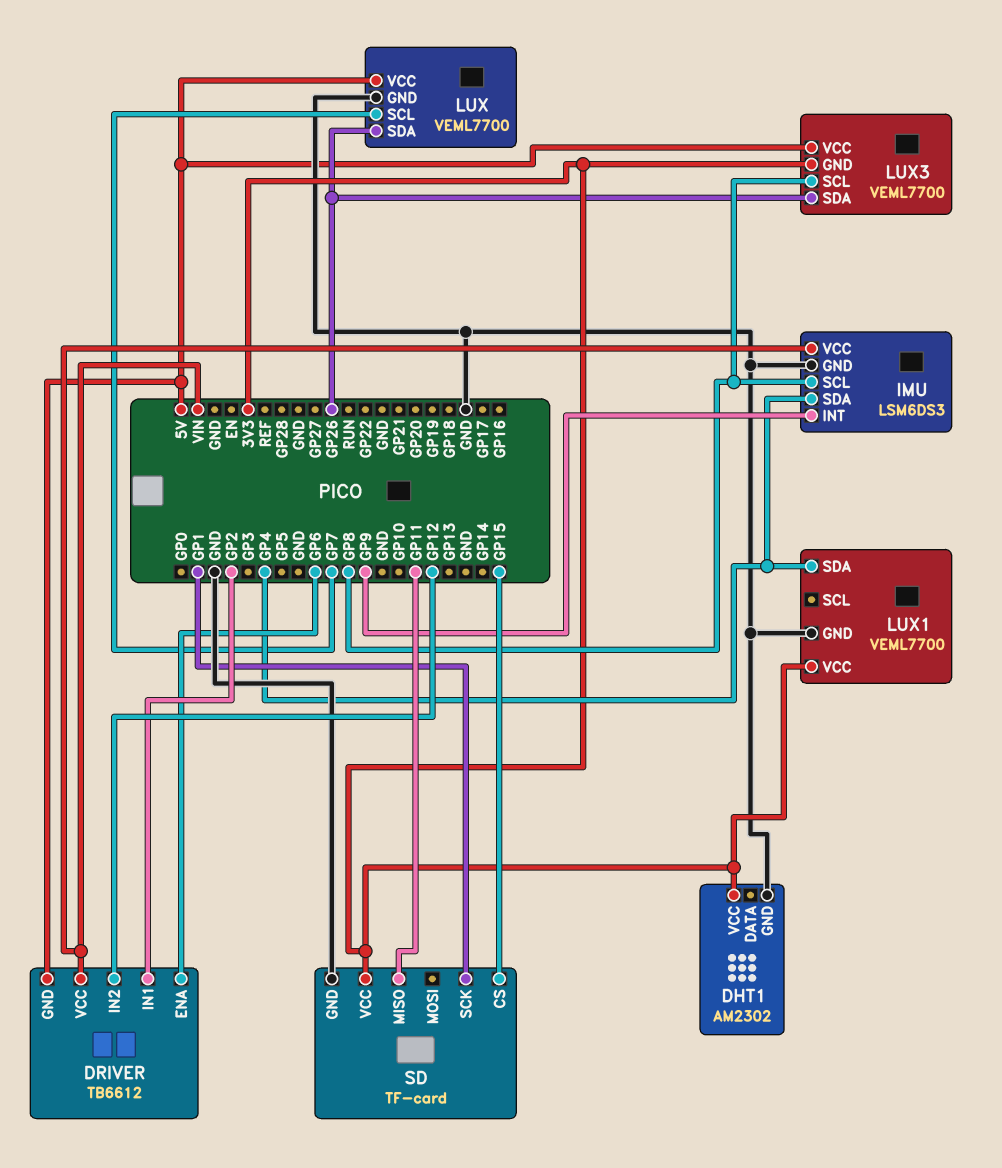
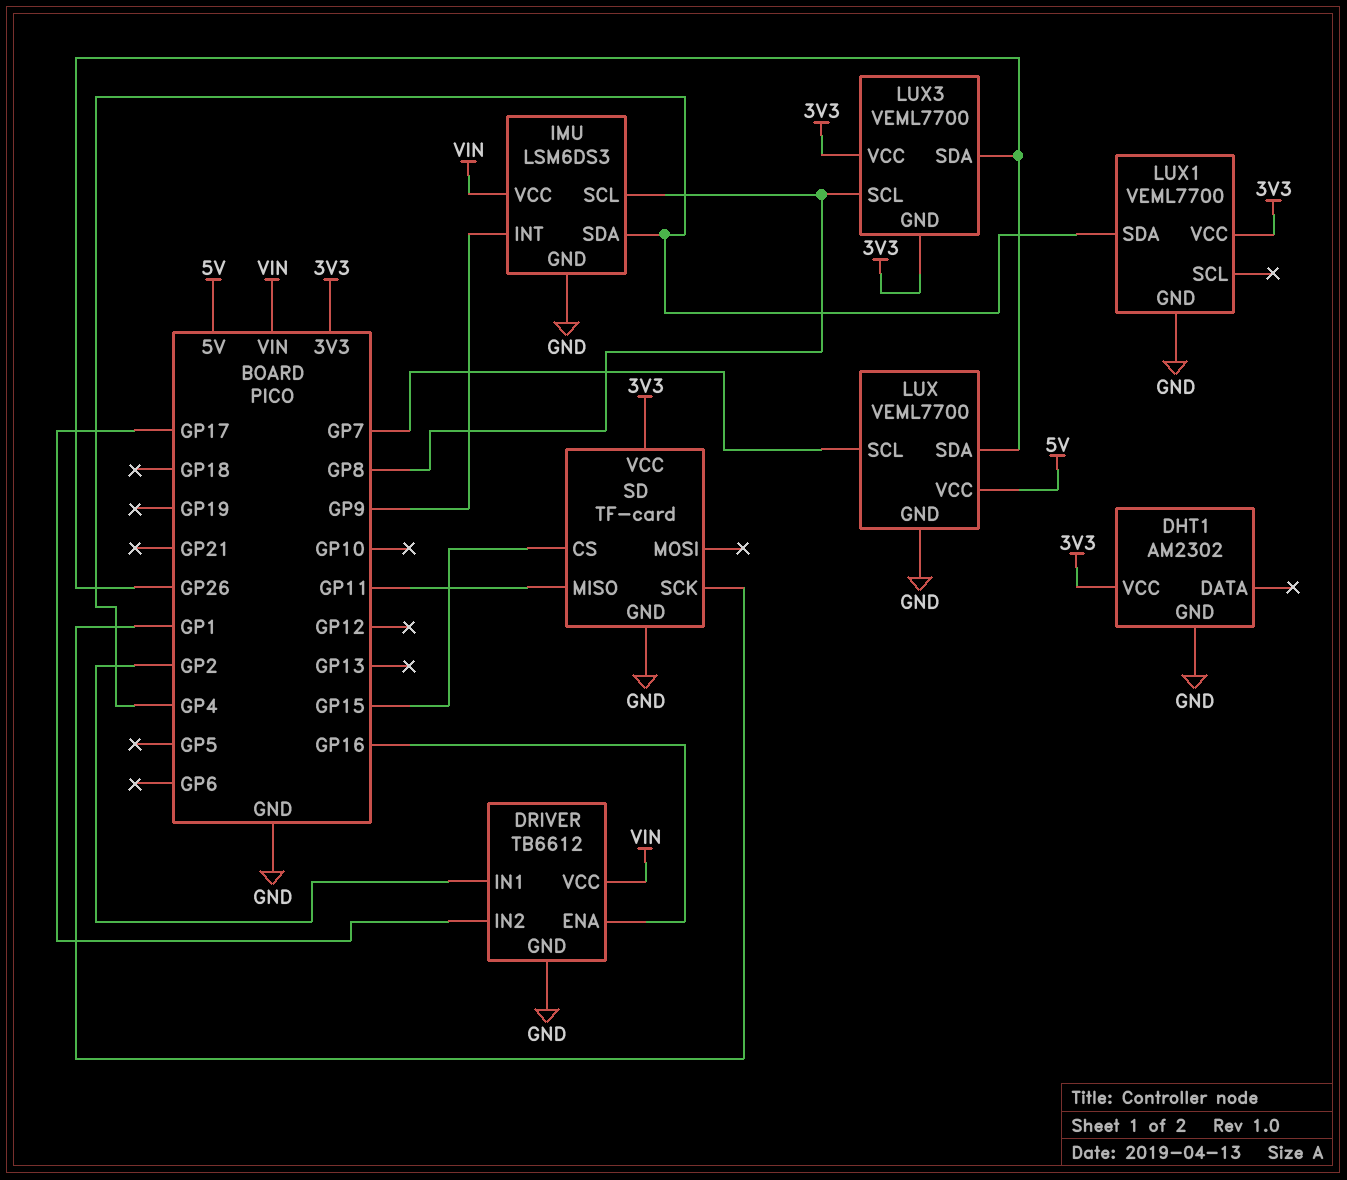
DRIVER pin ENA: GP6 -> GP16
DRIVER pin GND: 5V -> GND
DRIVER pin IN2: GP12 -> GP17
LUX3 pin VCC: 5V -> 3V3

